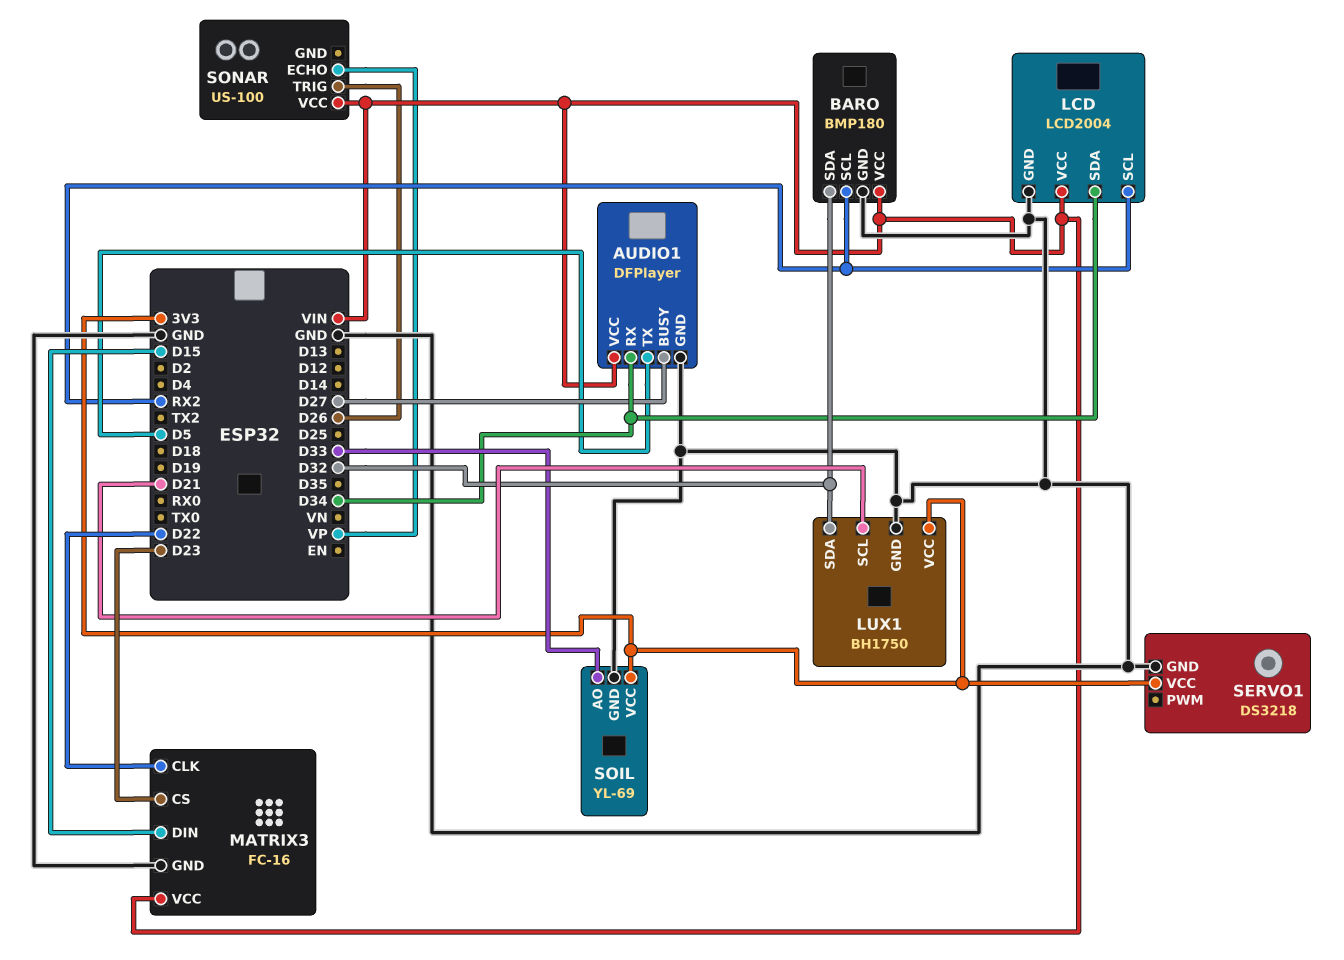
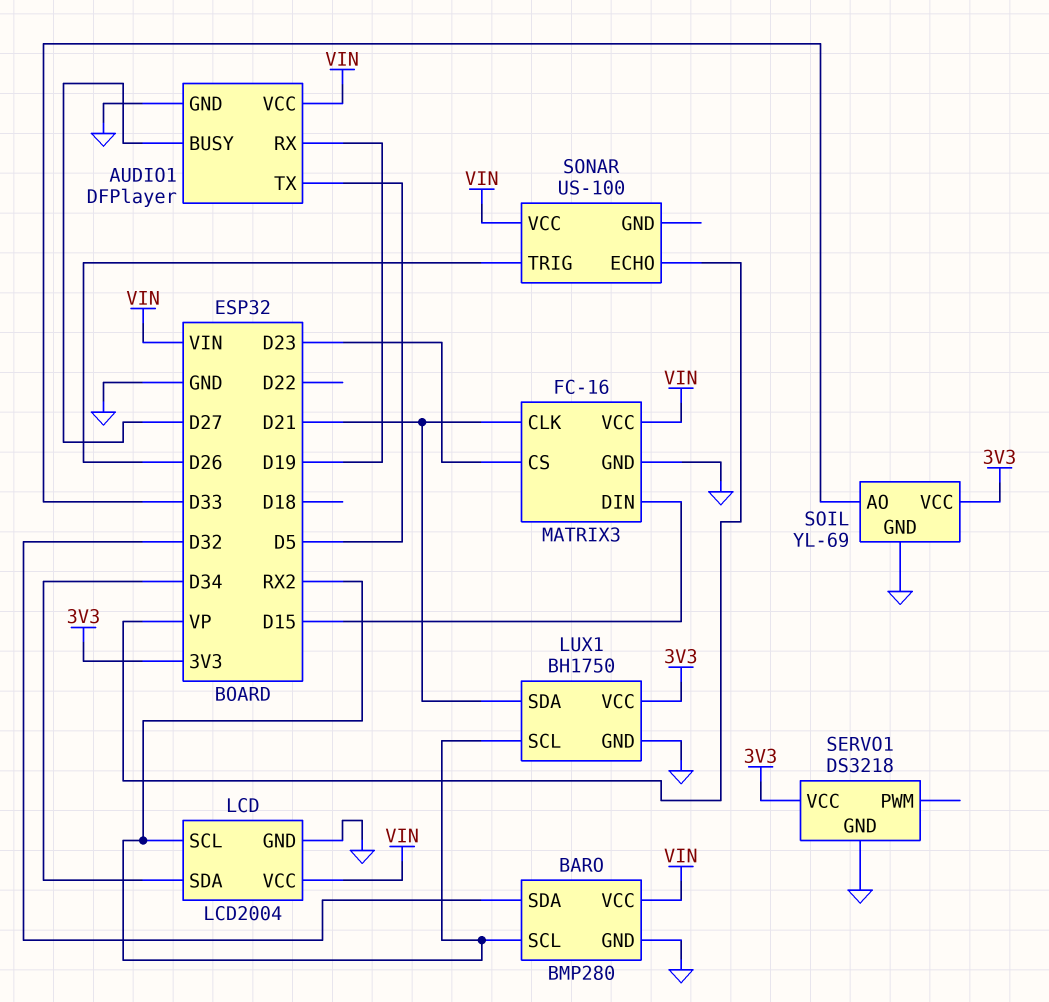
AUDIO1 pin RX: D34 -> D19
BARO: BMP180 -> BMP280
LUX1 pin SCL: D21 -> RX2
LUX1 pin SDA: D32 -> D21
MATRIX3 pin CLK: D22 -> D21

